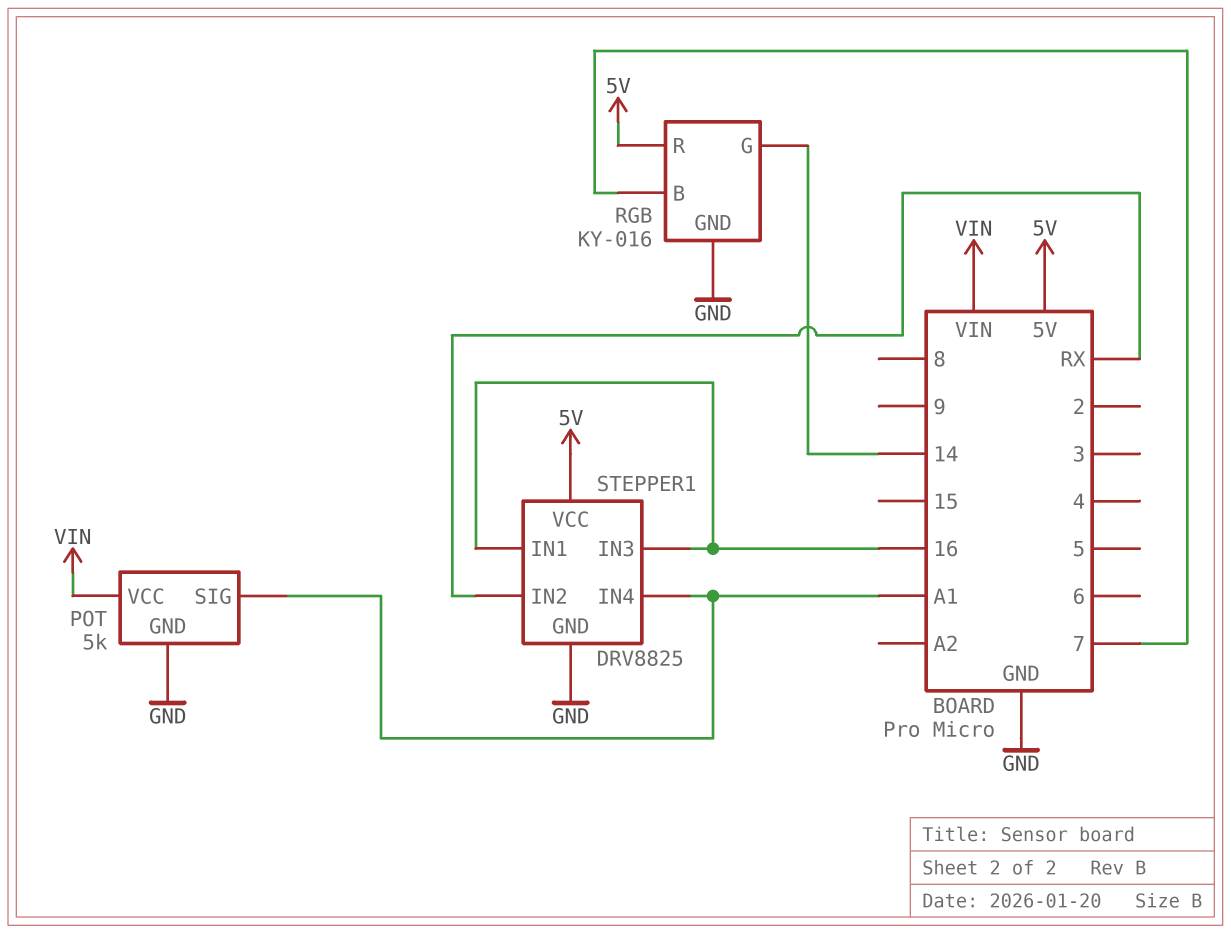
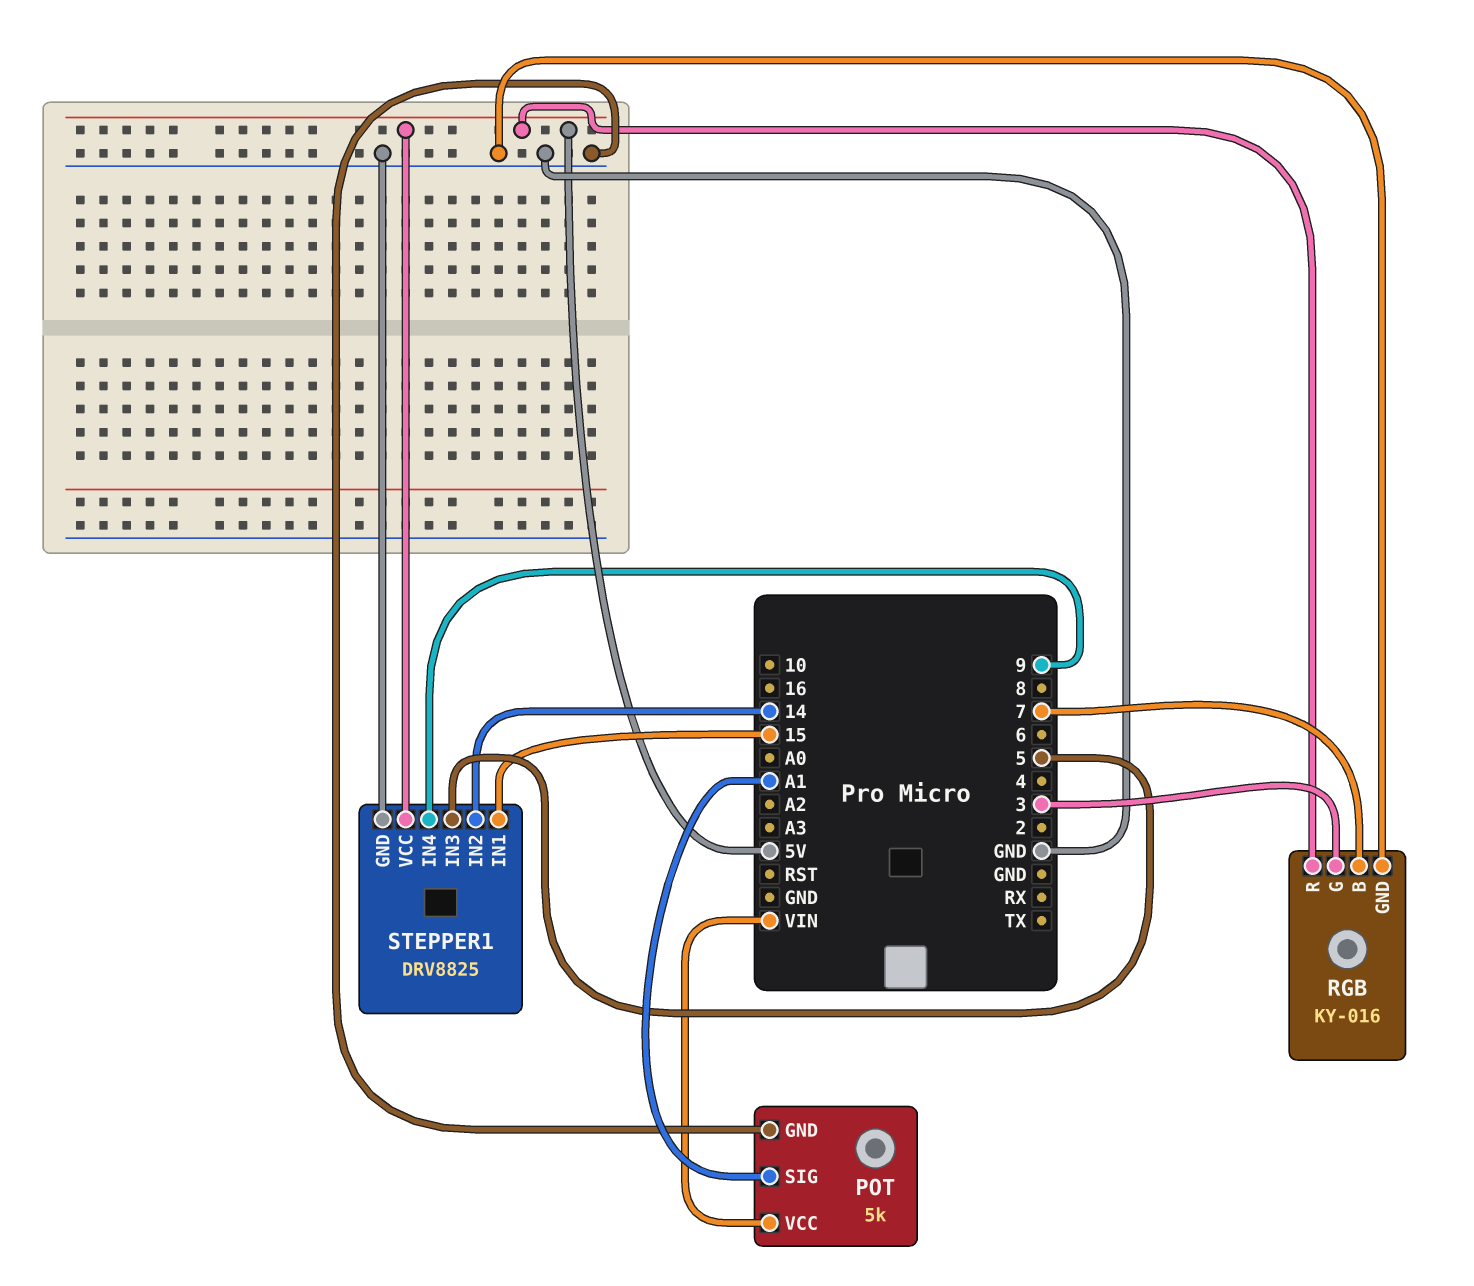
RGB pin G: 14 -> 3
STEPPER1 pin IN1: 16 -> 15
STEPPER1 pin IN2: RX -> 14
STEPPER1 pin IN3: 16 -> 5
STEPPER1 pin IN4: A1 -> 9

